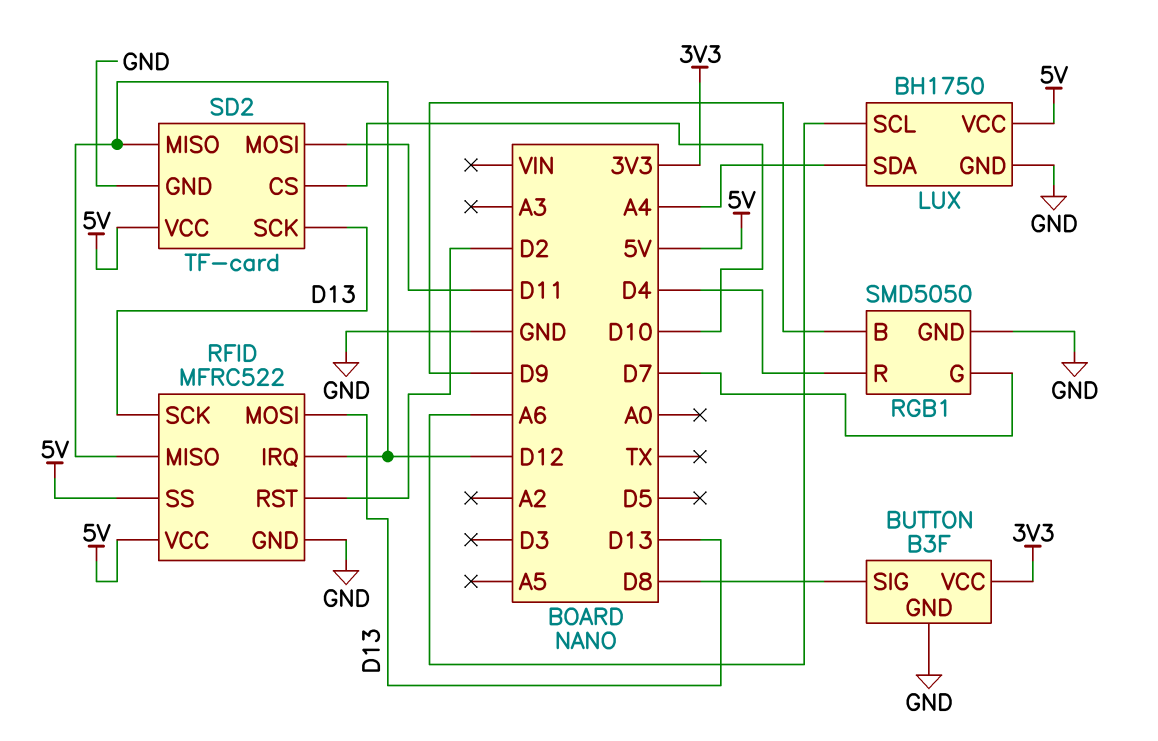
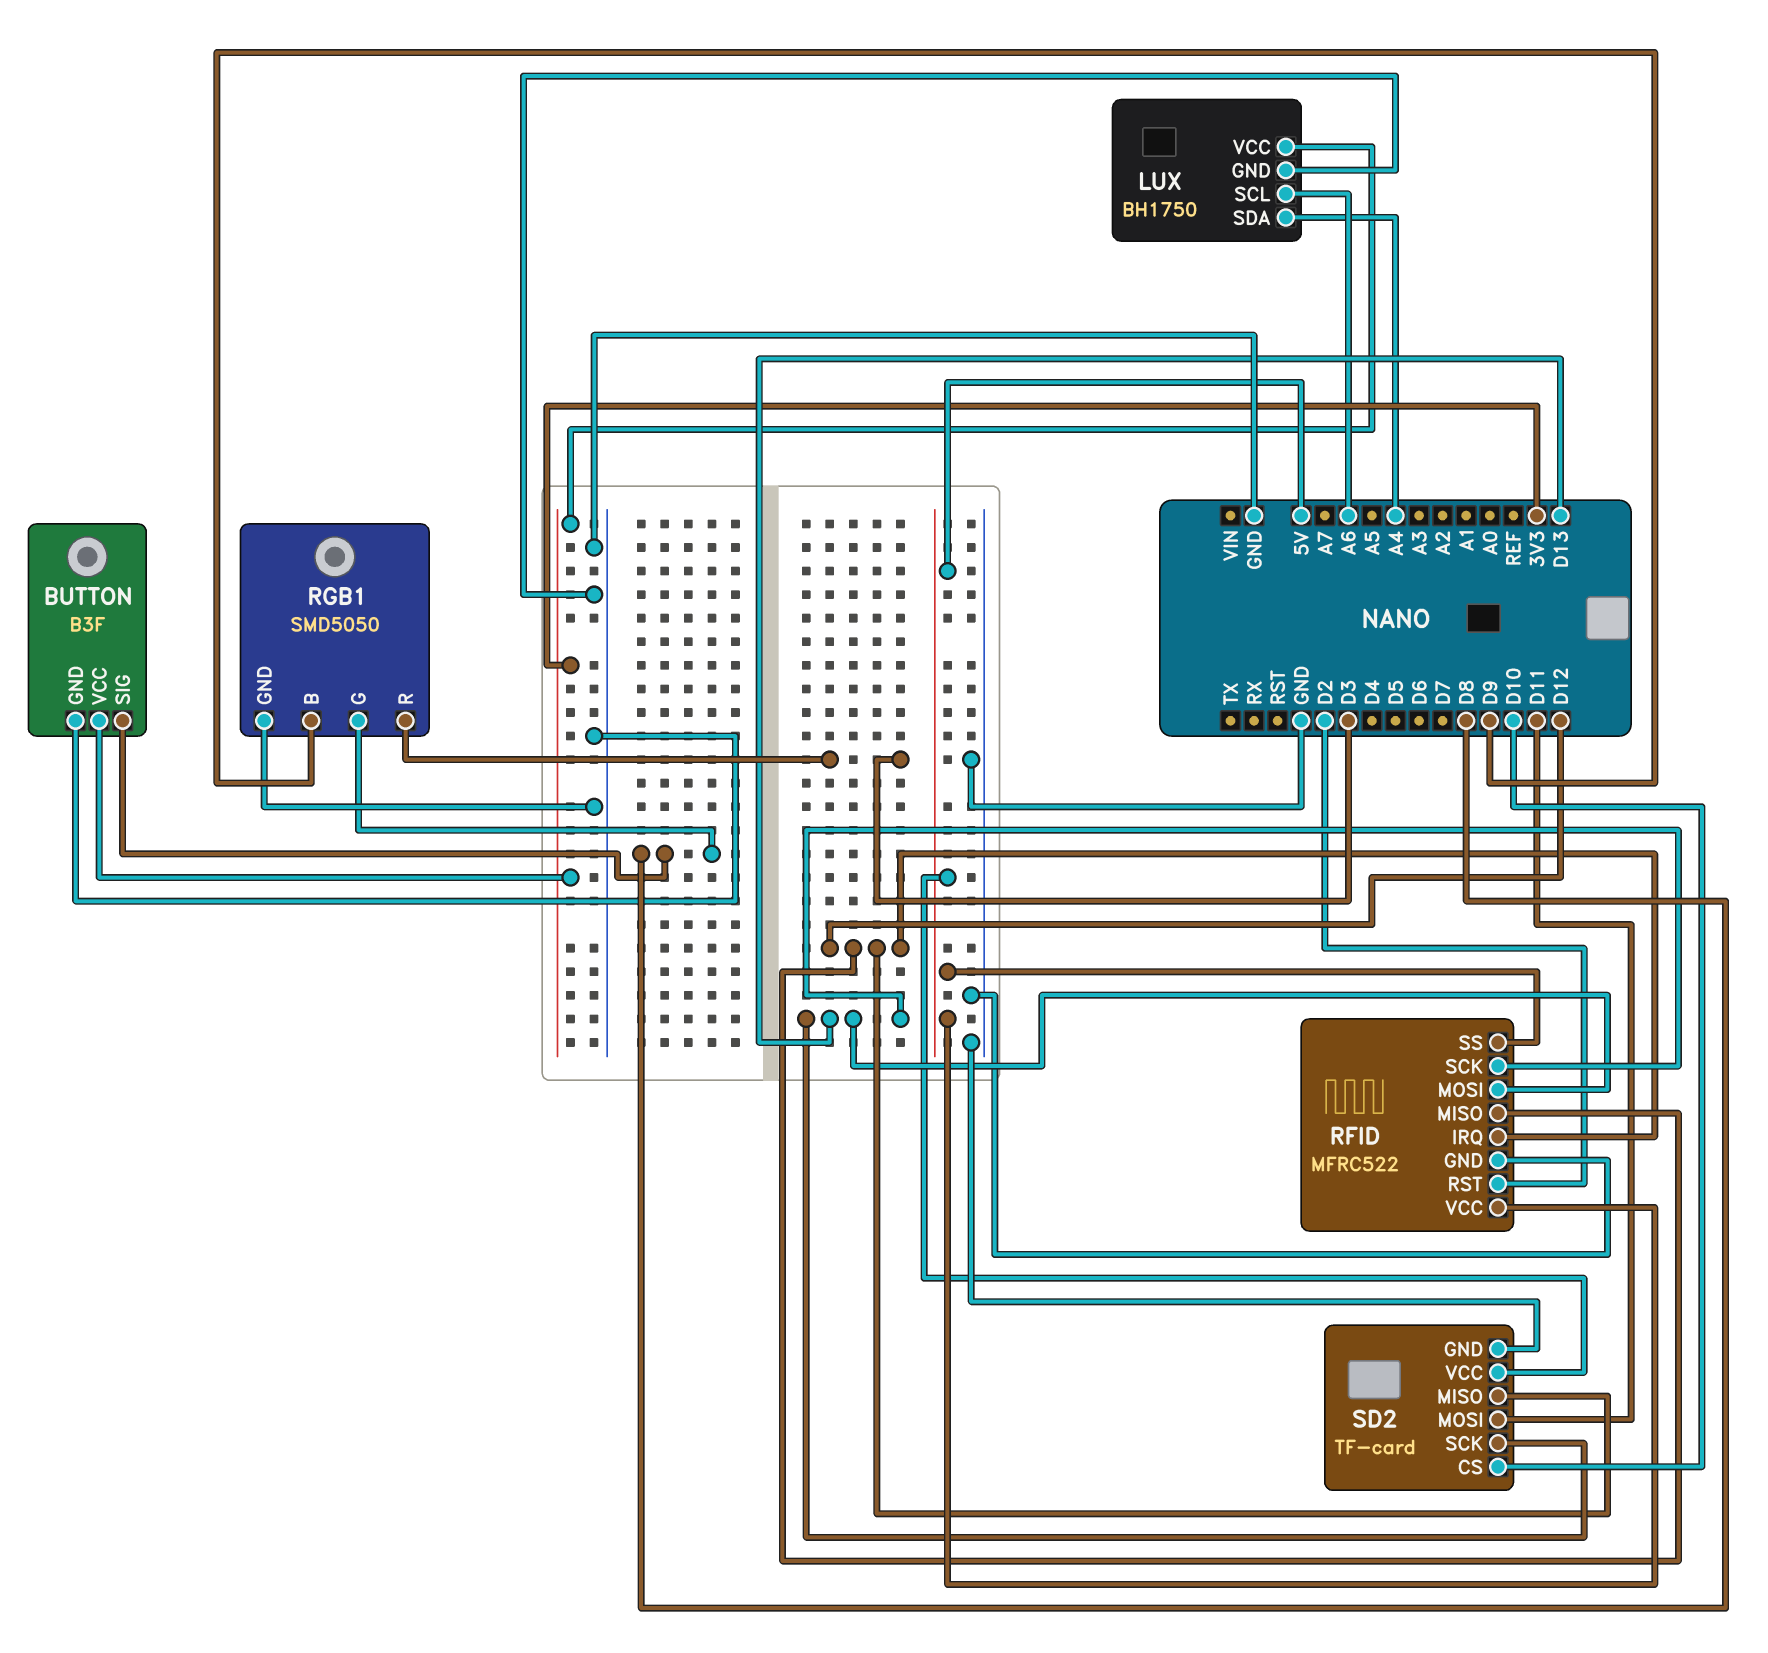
LUX pin VCC: 5V -> 3V3
RGB1 pin G: D7 -> D8
RGB1 pin R: D4 -> D3

